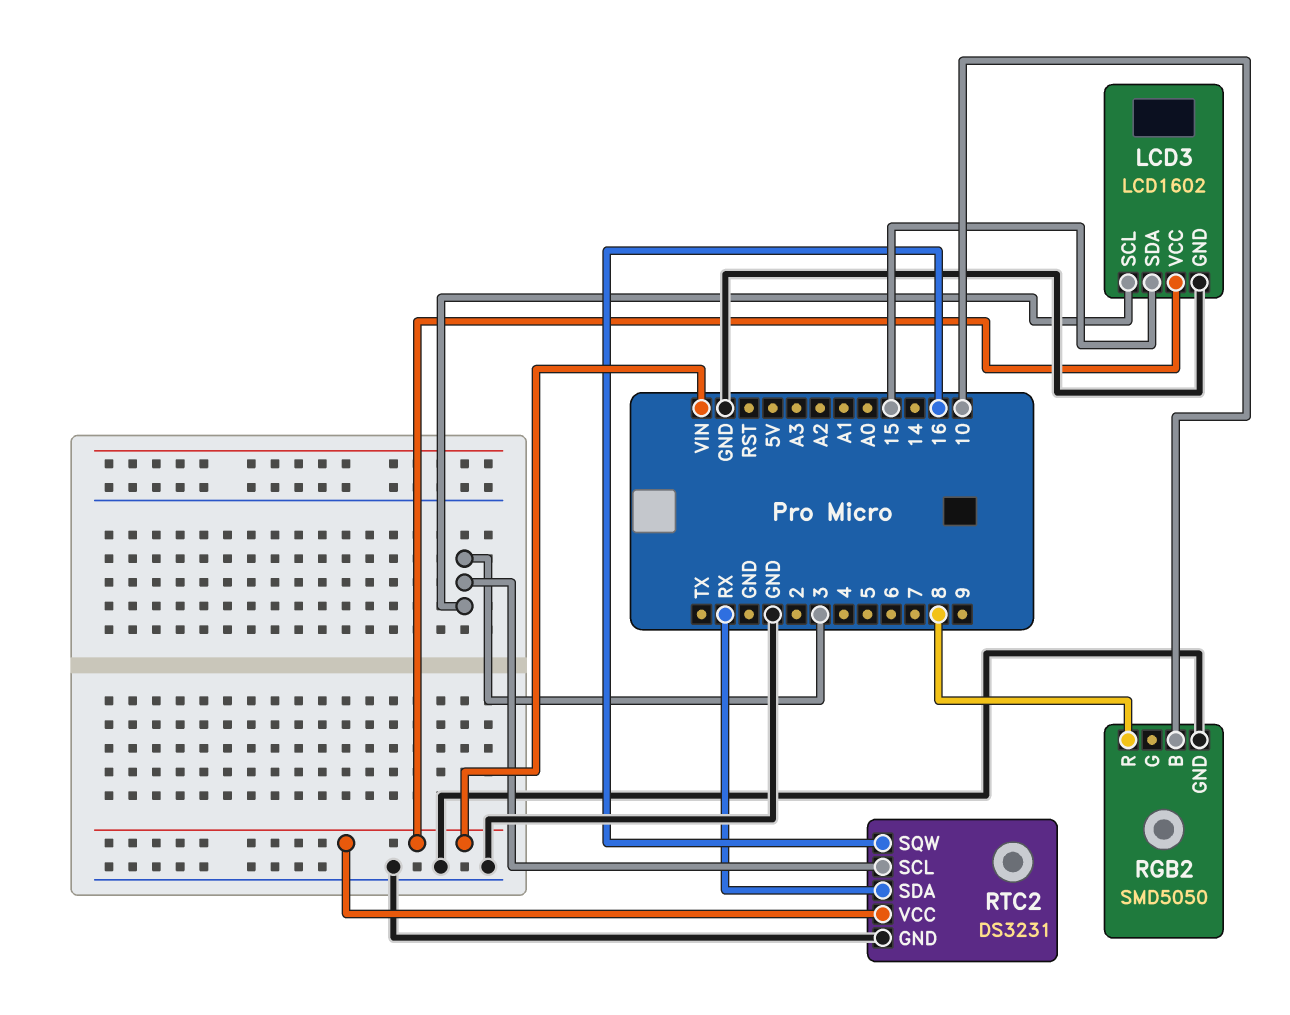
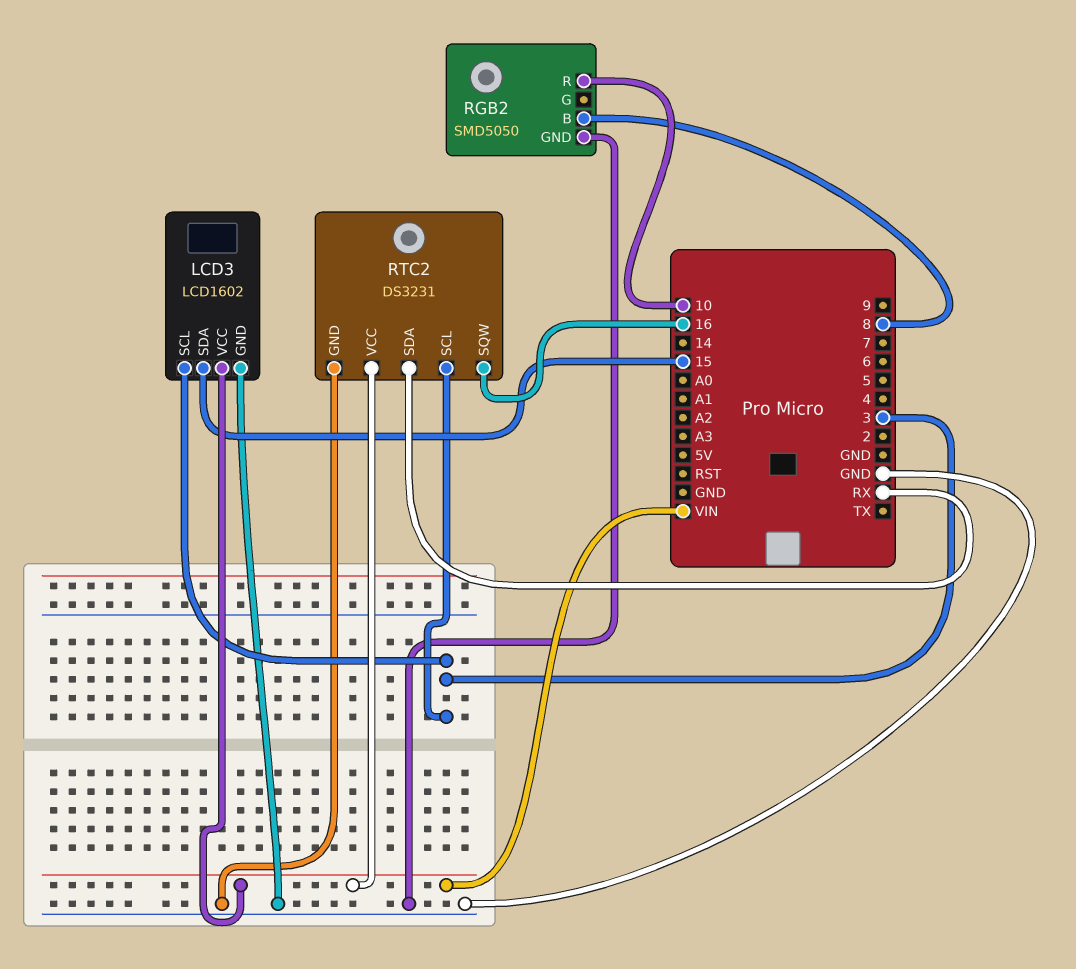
RGB2 pin B: 10 -> 8
RGB2 pin R: 8 -> 10

